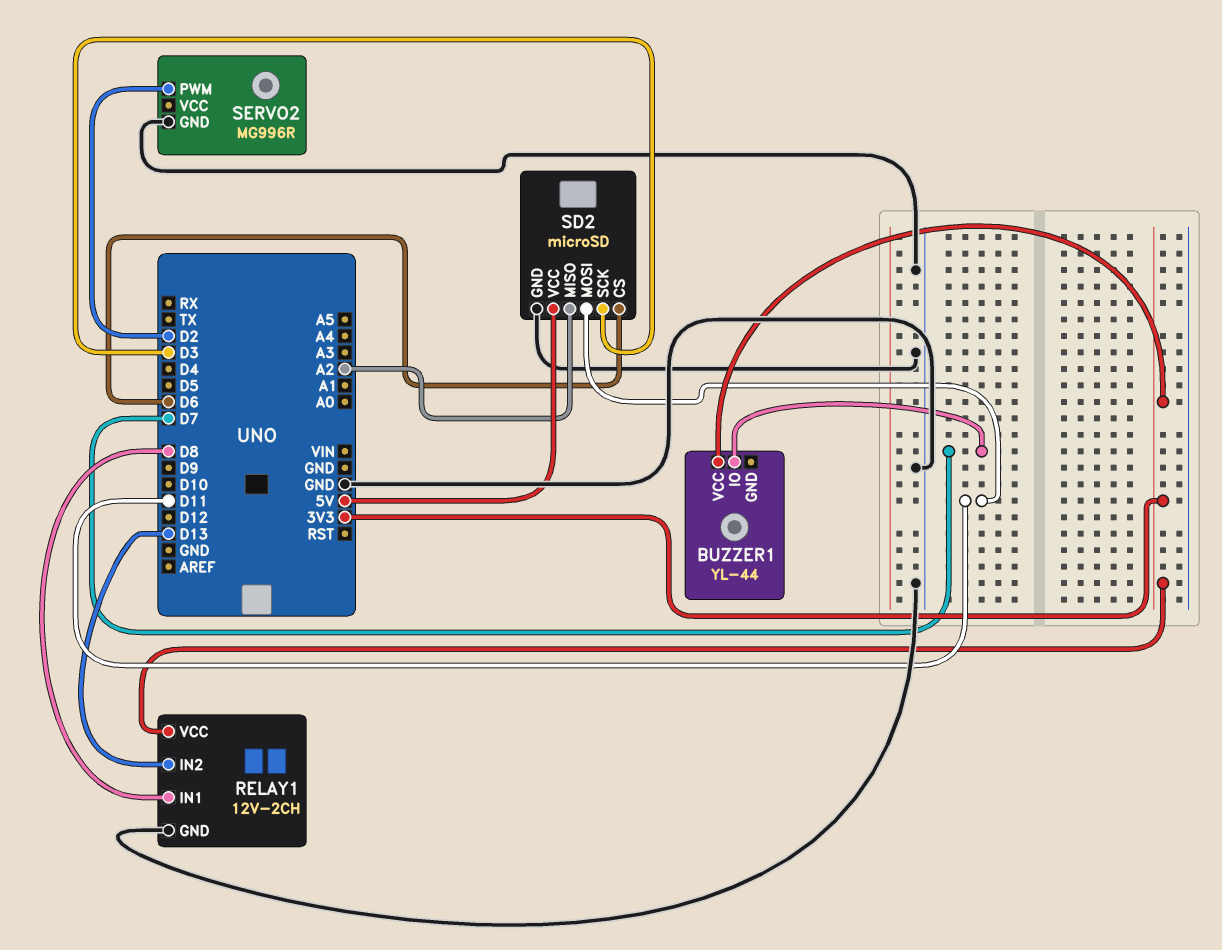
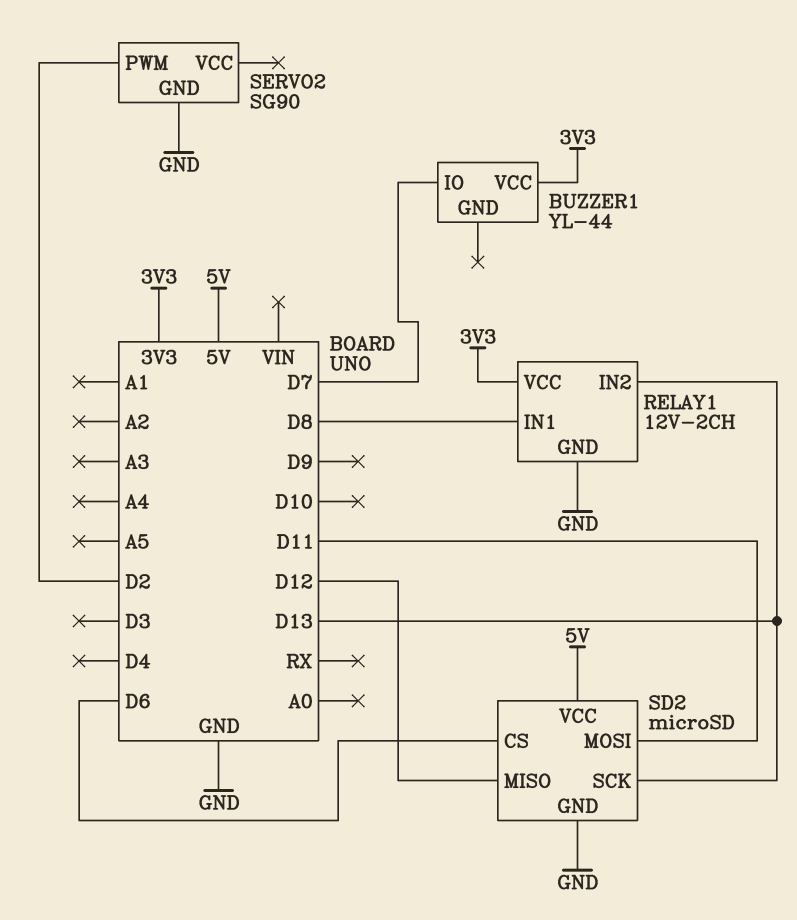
SD2 pin MISO: A2 -> D12
SD2 pin SCK: D3 -> D13
SERVO2: MG996R -> SG90

